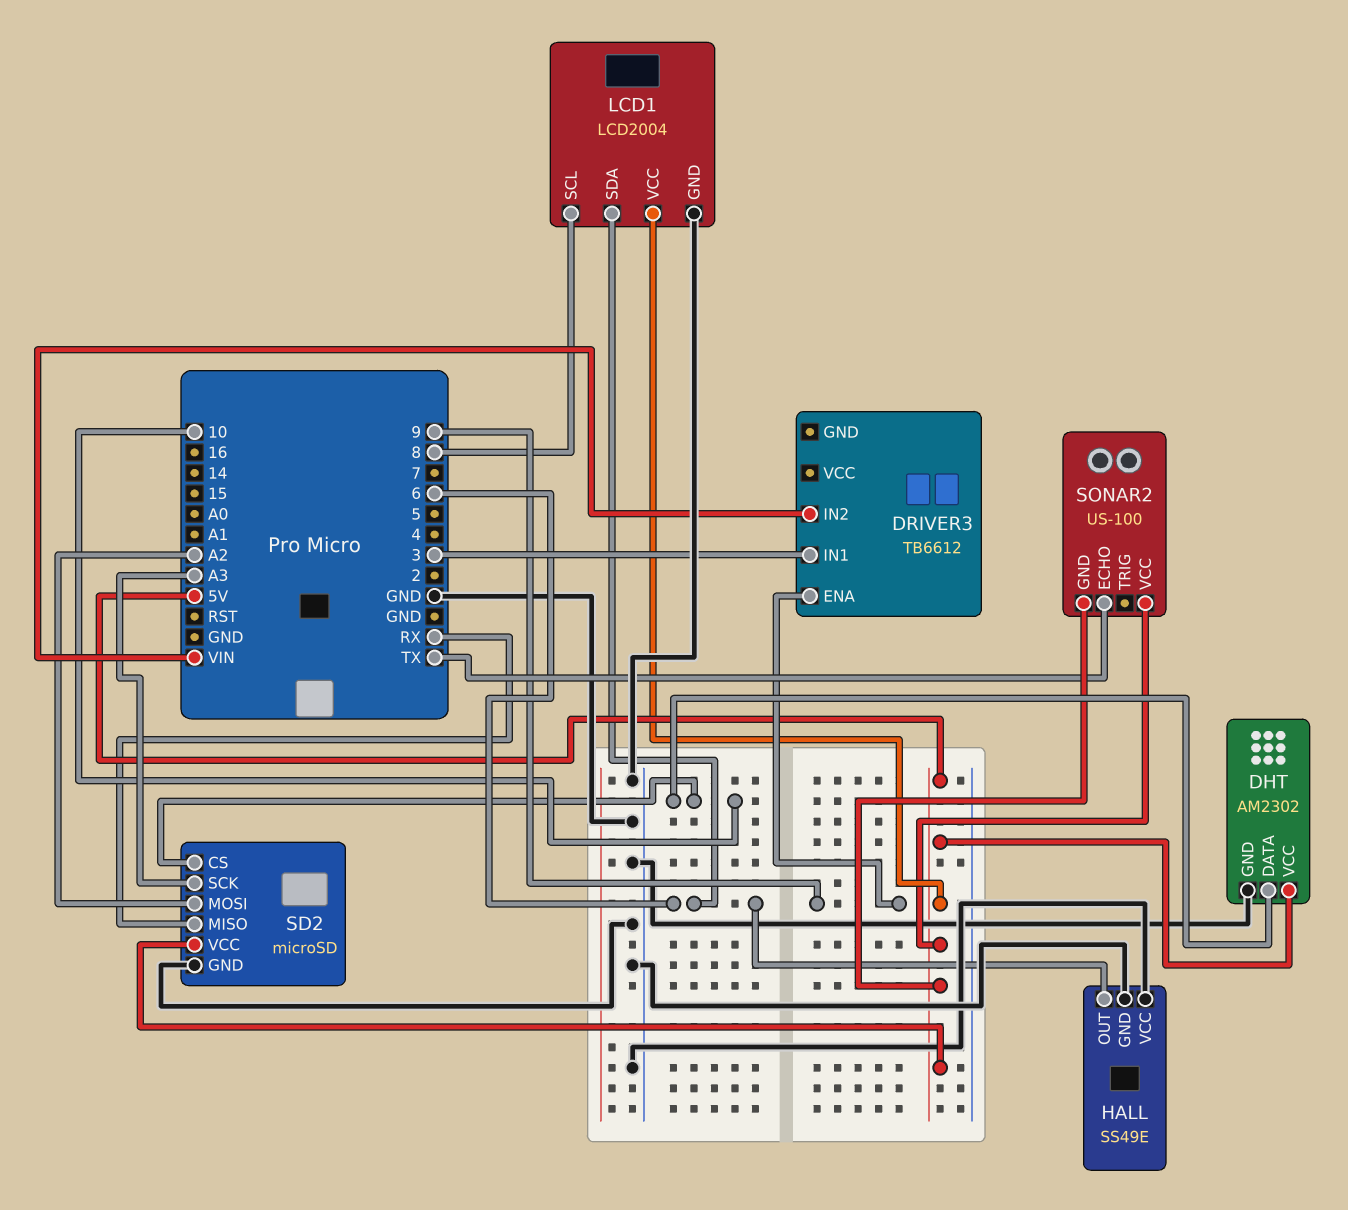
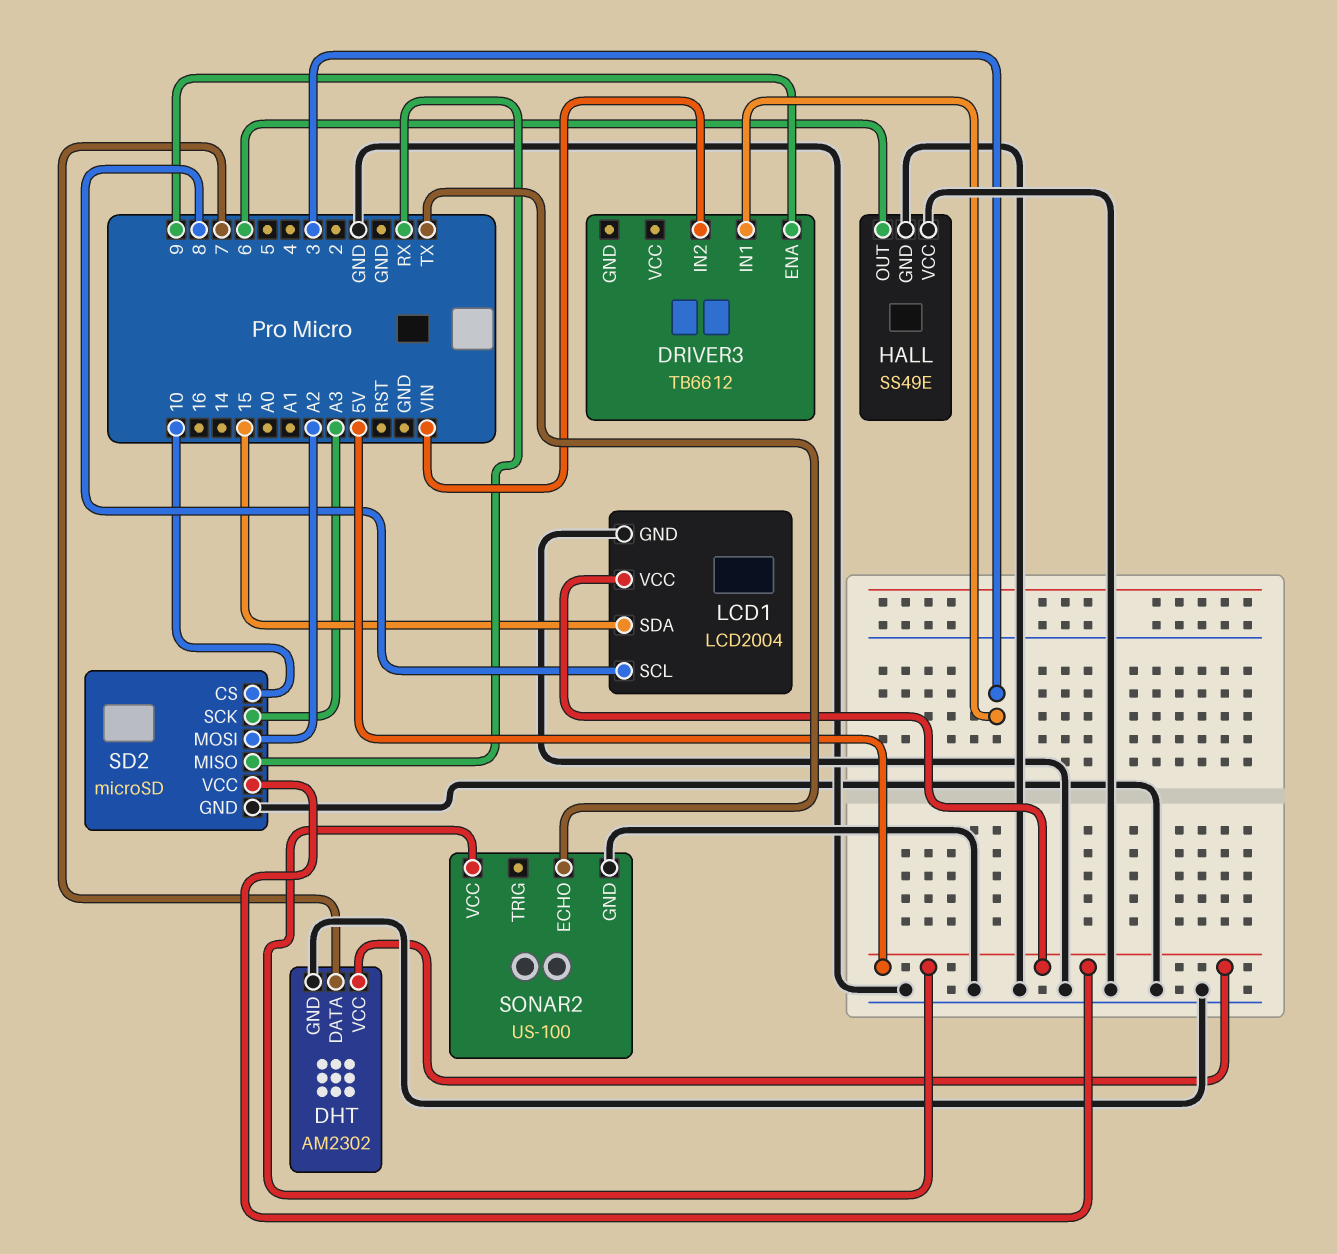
DHT pin DATA: 10 -> 7
LCD1 pin SDA: 6 -> 15
SONAR2 pin GND: 5V -> GND

